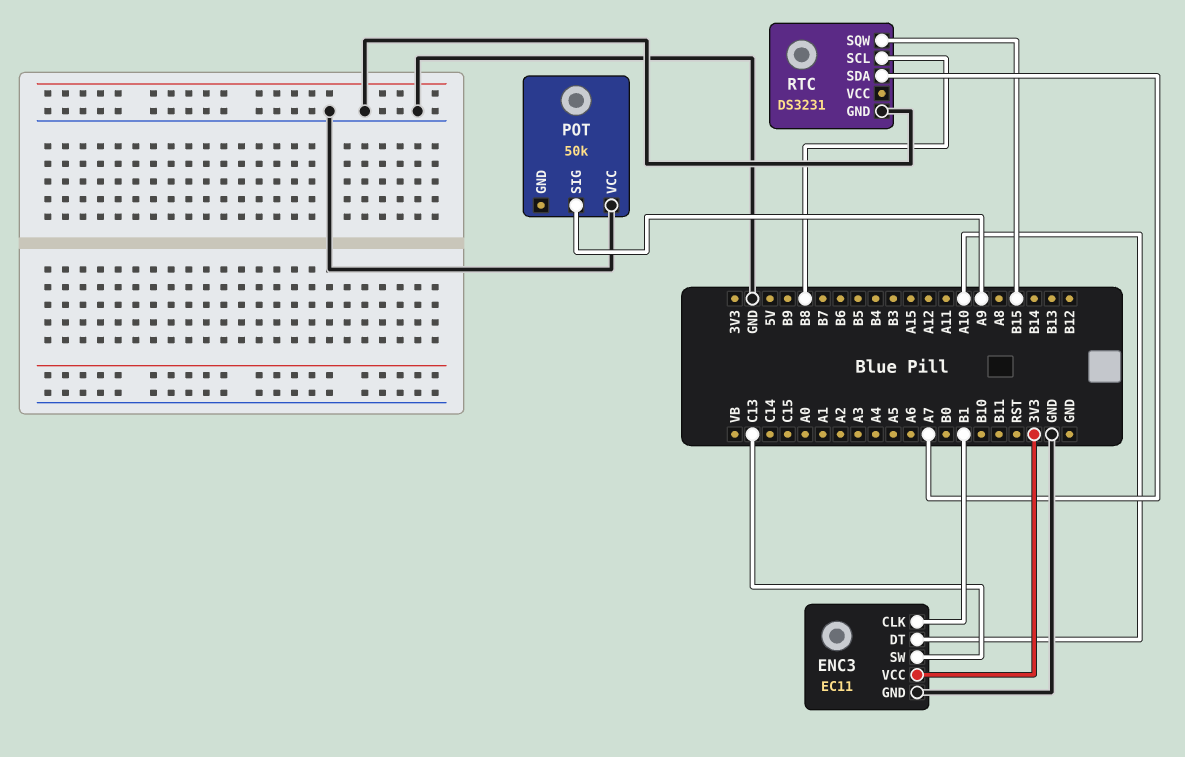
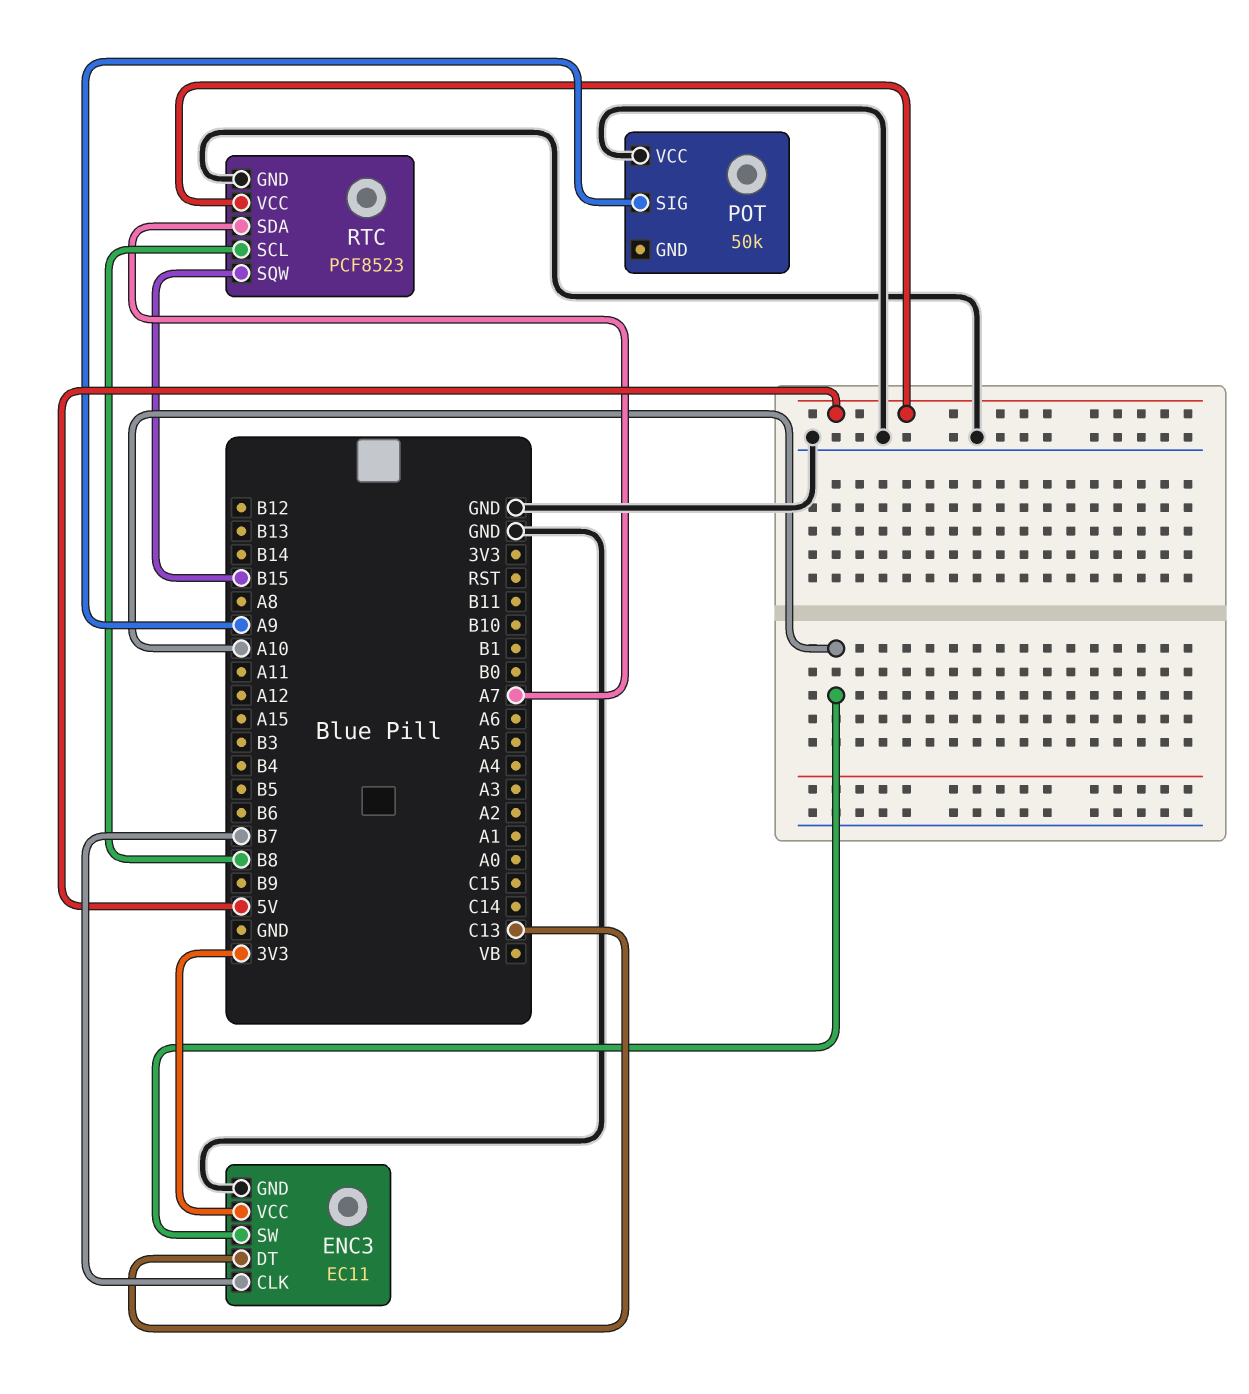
ENC3 pin CLK: B1 -> B7
ENC3 pin DT: A10 -> C13
ENC3 pin SW: C13 -> A10
RTC: DS3231 -> PCF8523
RTC pin VCC: none -> 5V

